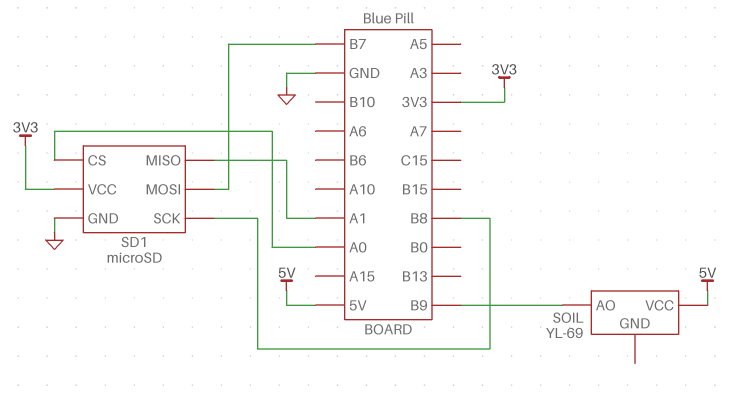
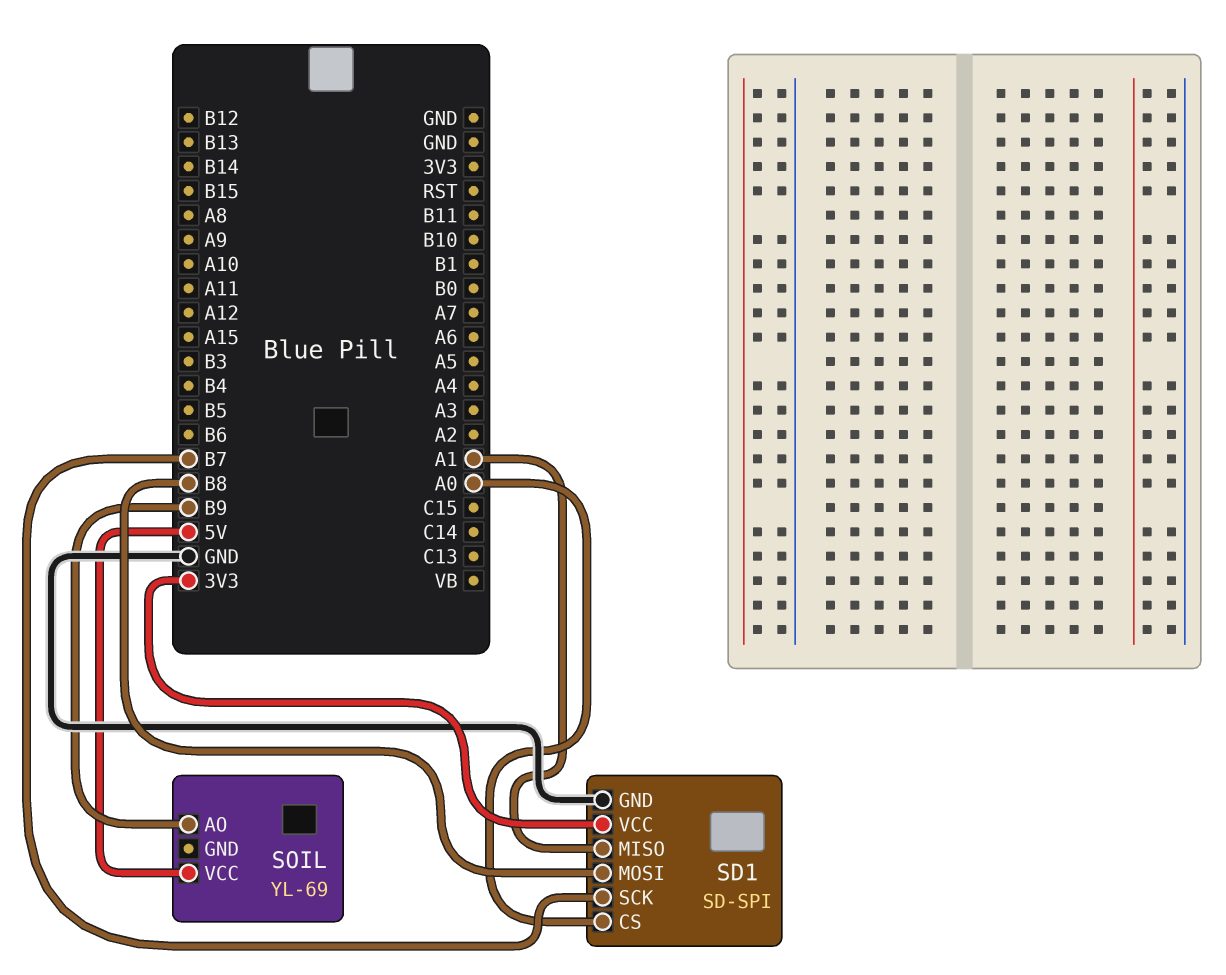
SD1: microSD -> SD-SPI
SD1 pin MOSI: B7 -> B8
SD1 pin SCK: B8 -> B7

